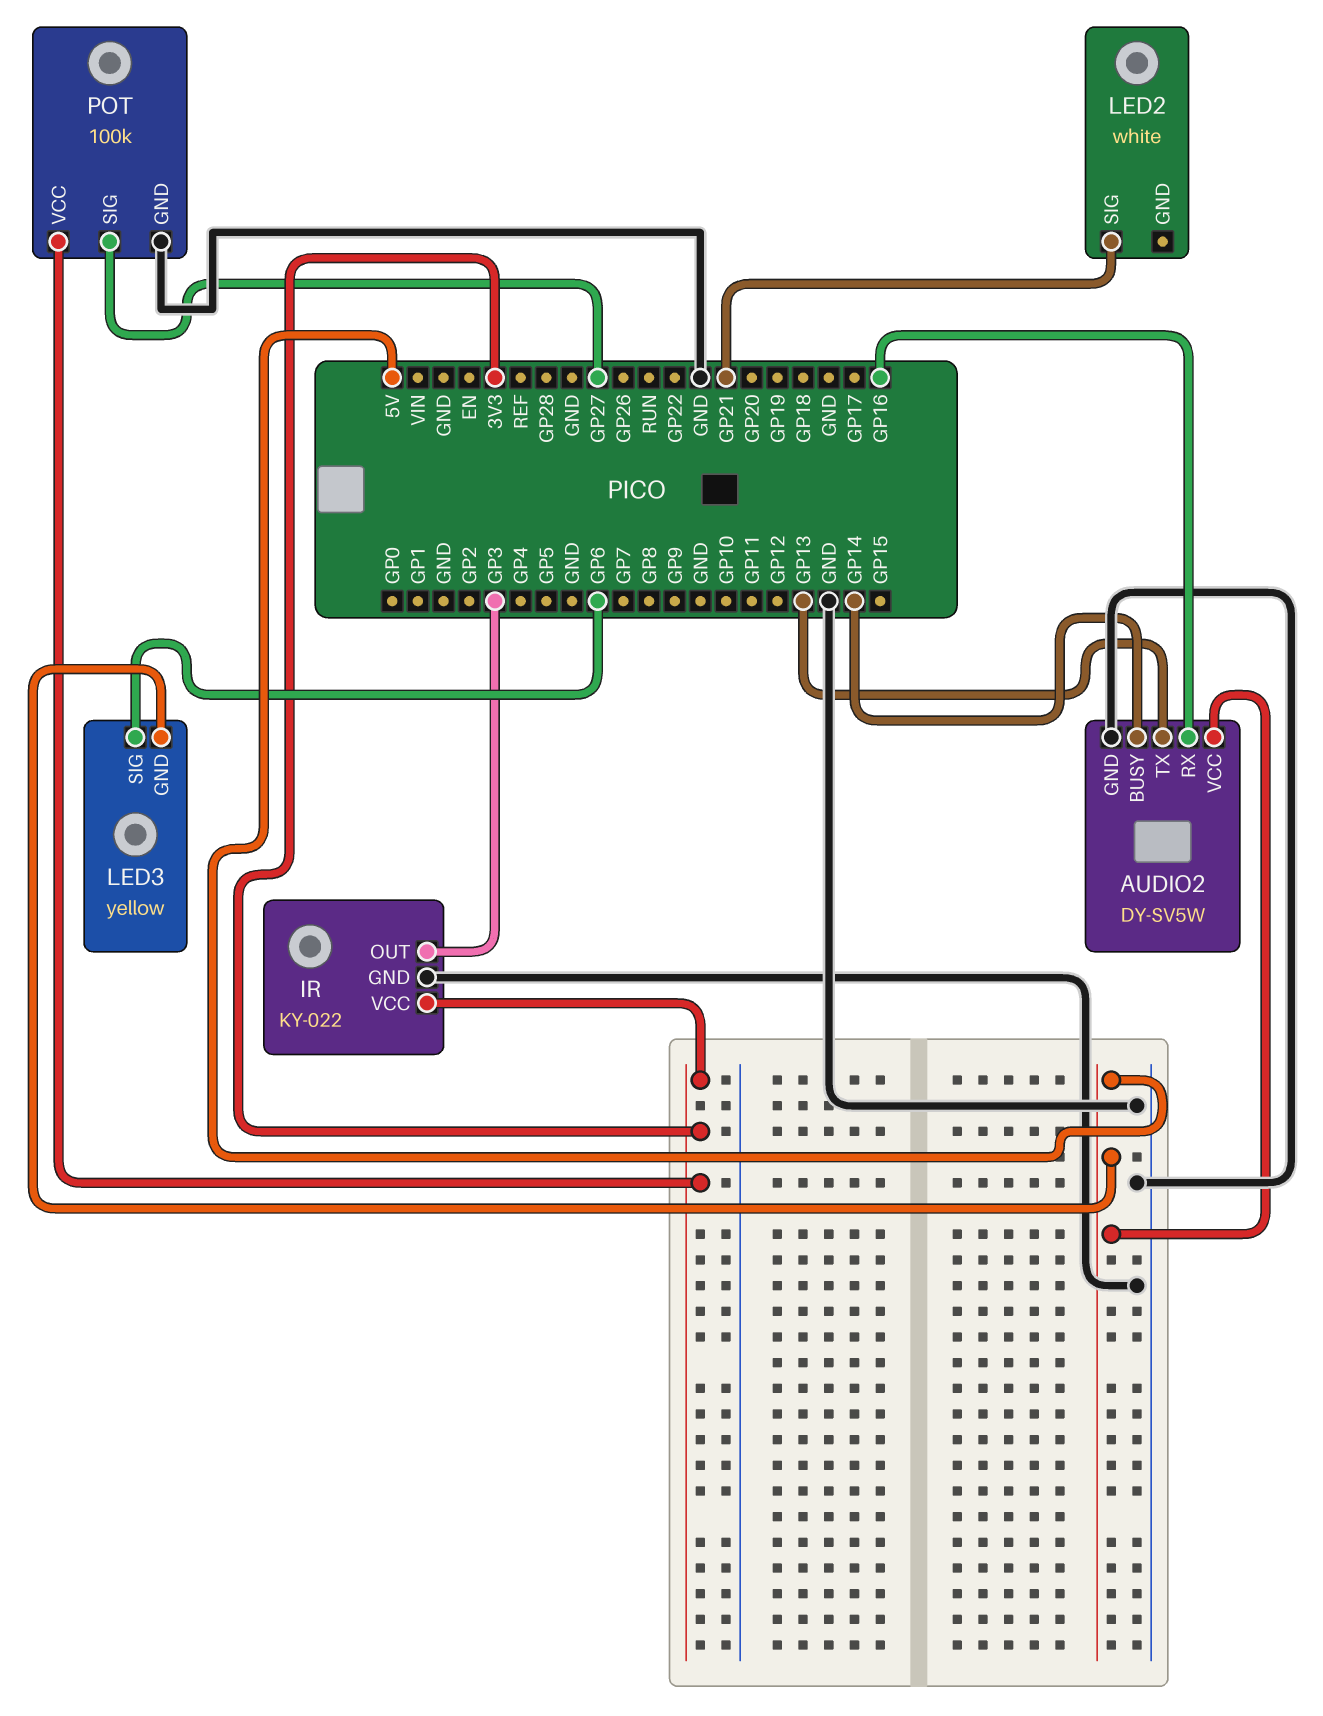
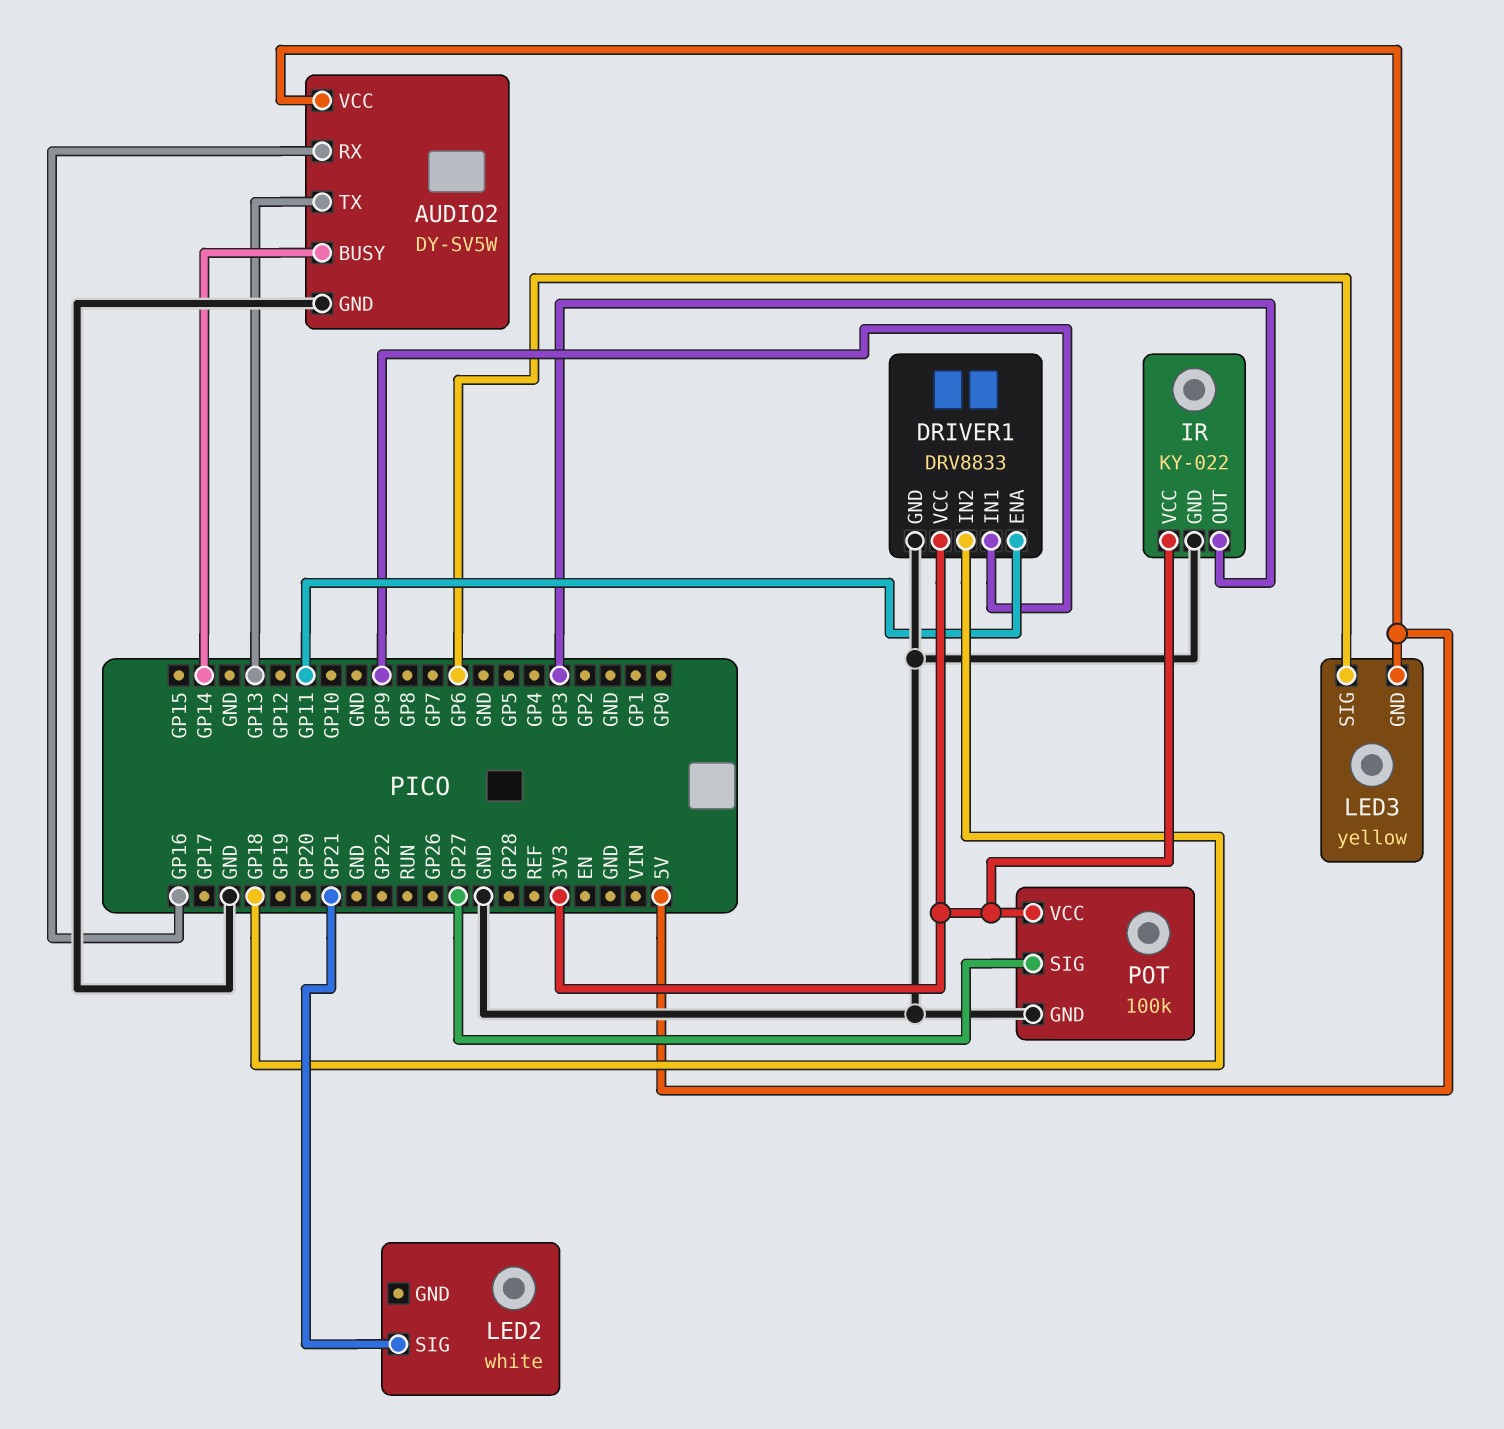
DRIVER1: none -> DRV8833
DRIVER1 pin ENA: none -> GP11
DRIVER1 pin GND: none -> GND
DRIVER1 pin IN1: none -> GP9
DRIVER1 pin IN2: none -> GP18
DRIVER1 pin VCC: none -> 3V3

